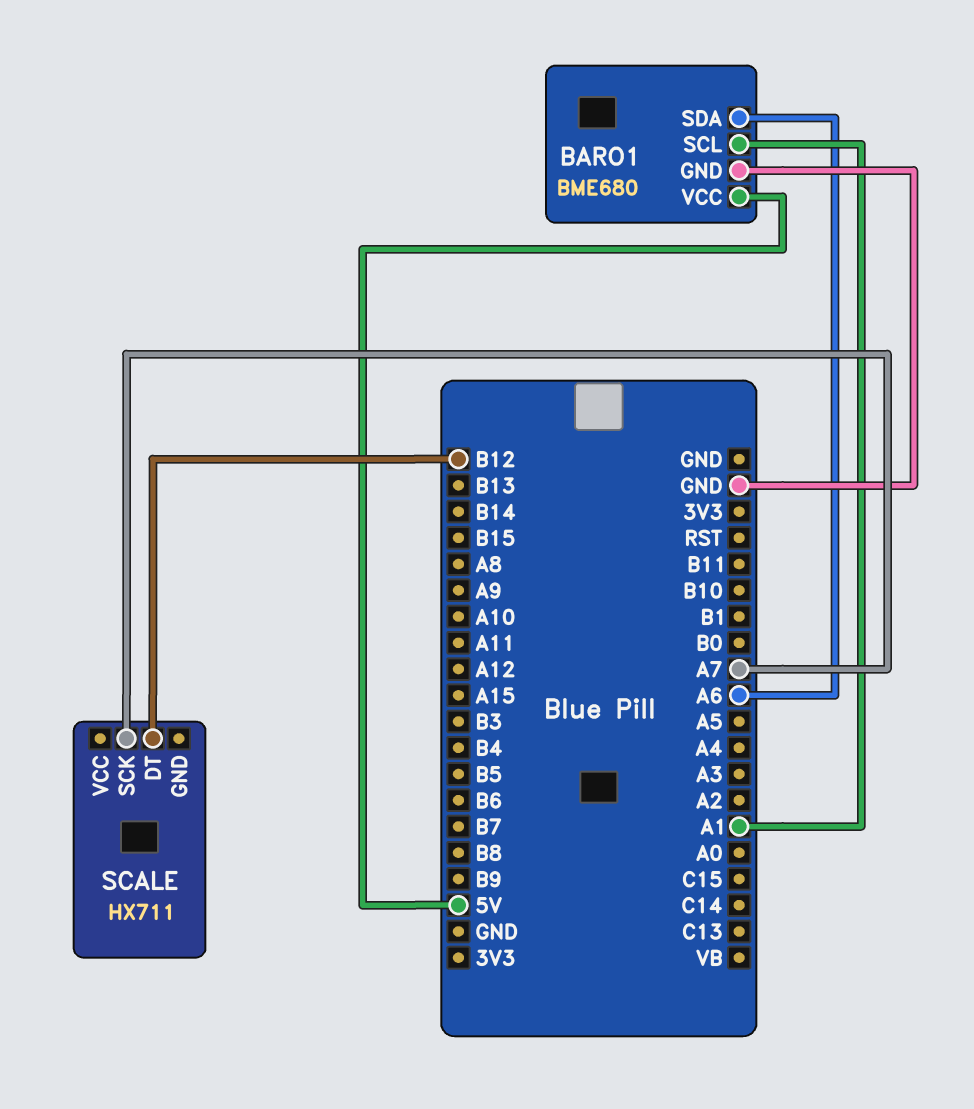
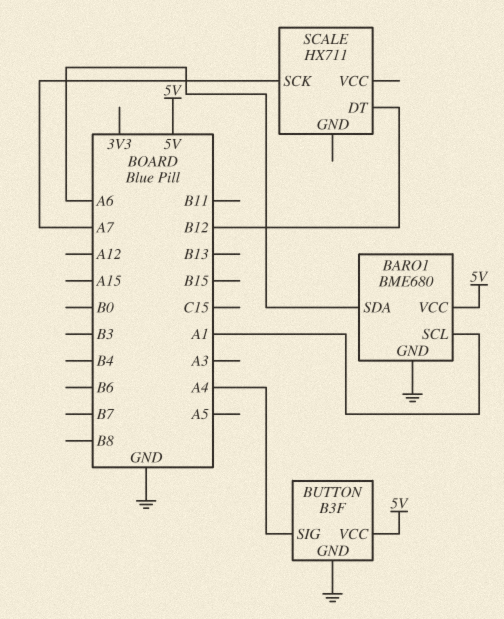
BUTTON: none -> B3F
BUTTON pin GND: none -> GND
BUTTON pin SIG: none -> A4
BUTTON pin VCC: none -> 5V

